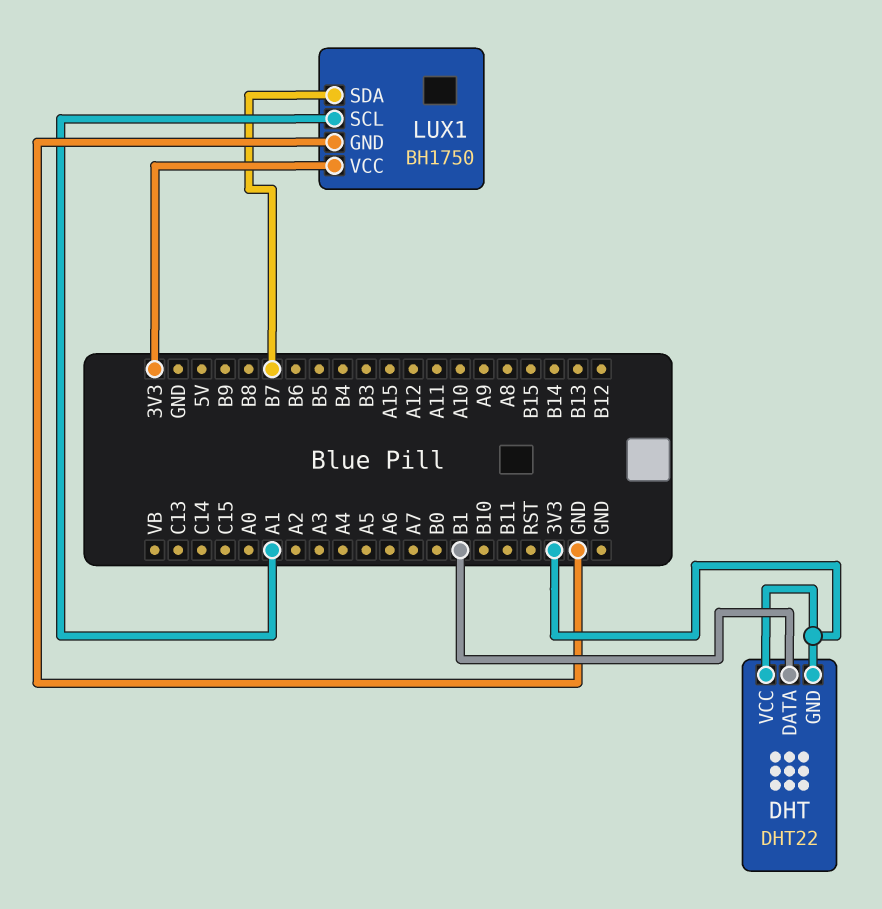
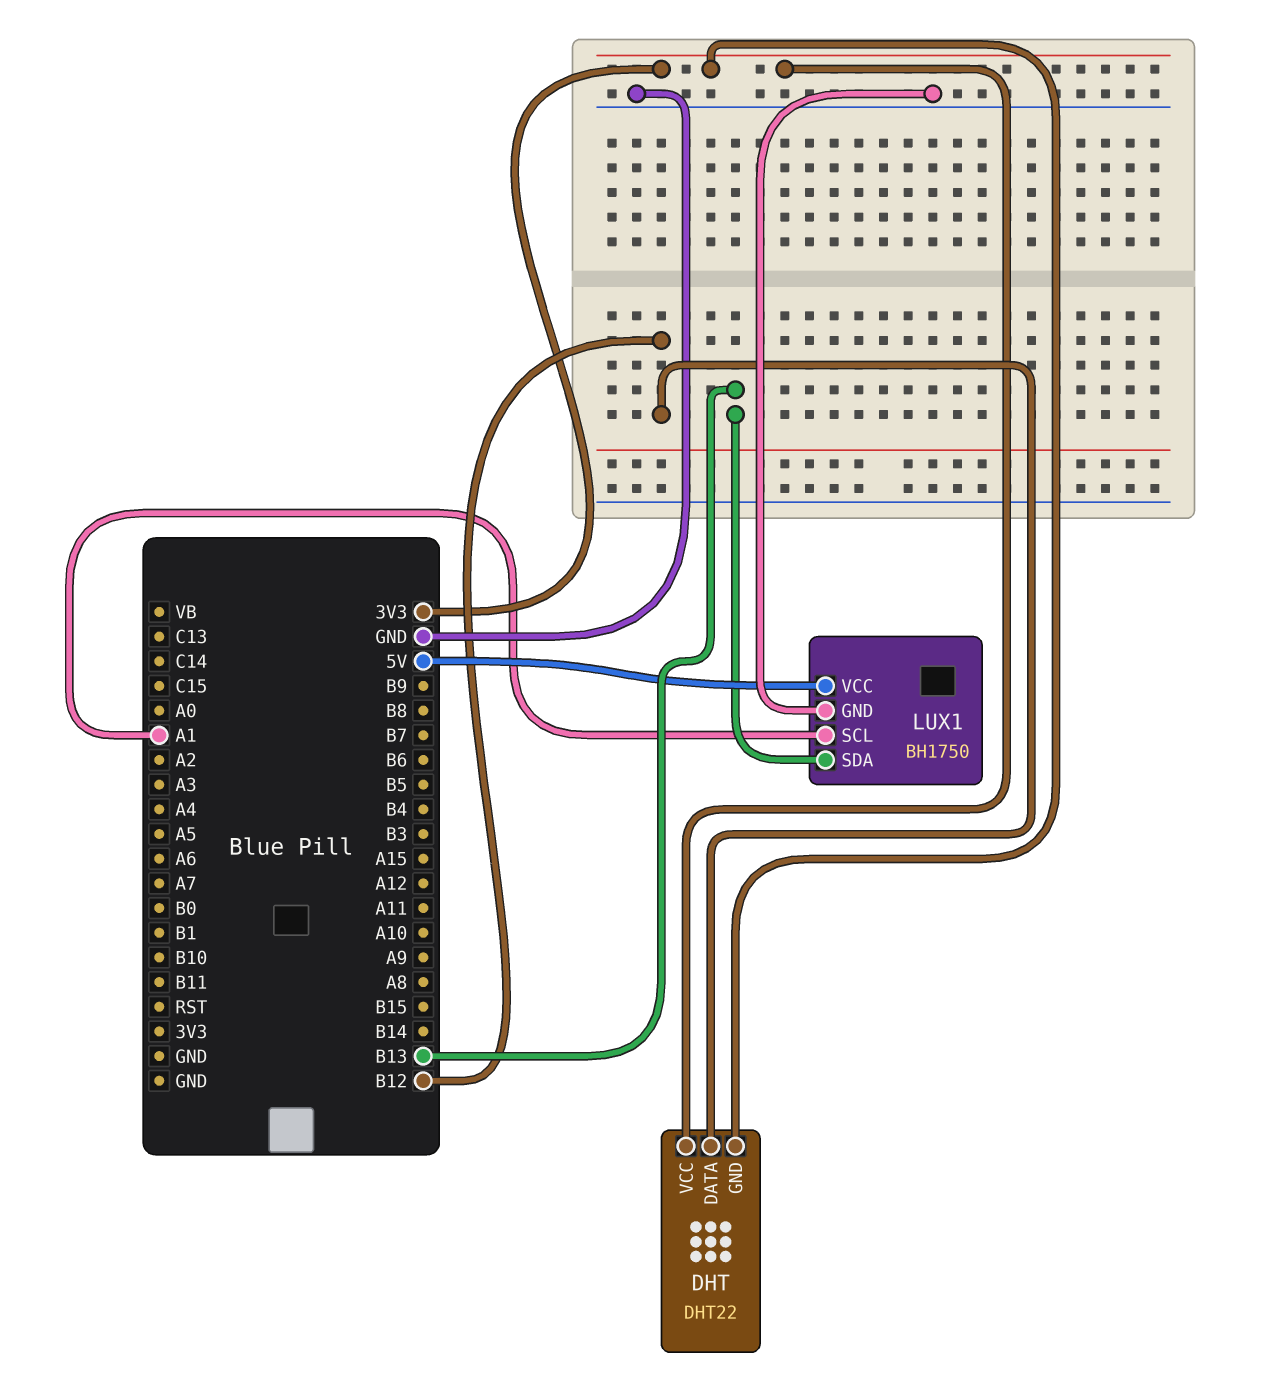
DHT pin DATA: B1 -> B12
LUX1 pin SDA: B7 -> B13
LUX1 pin VCC: 3V3 -> 5V

